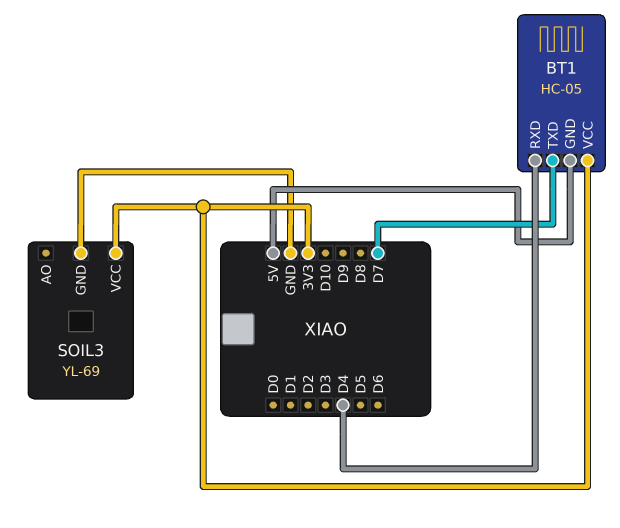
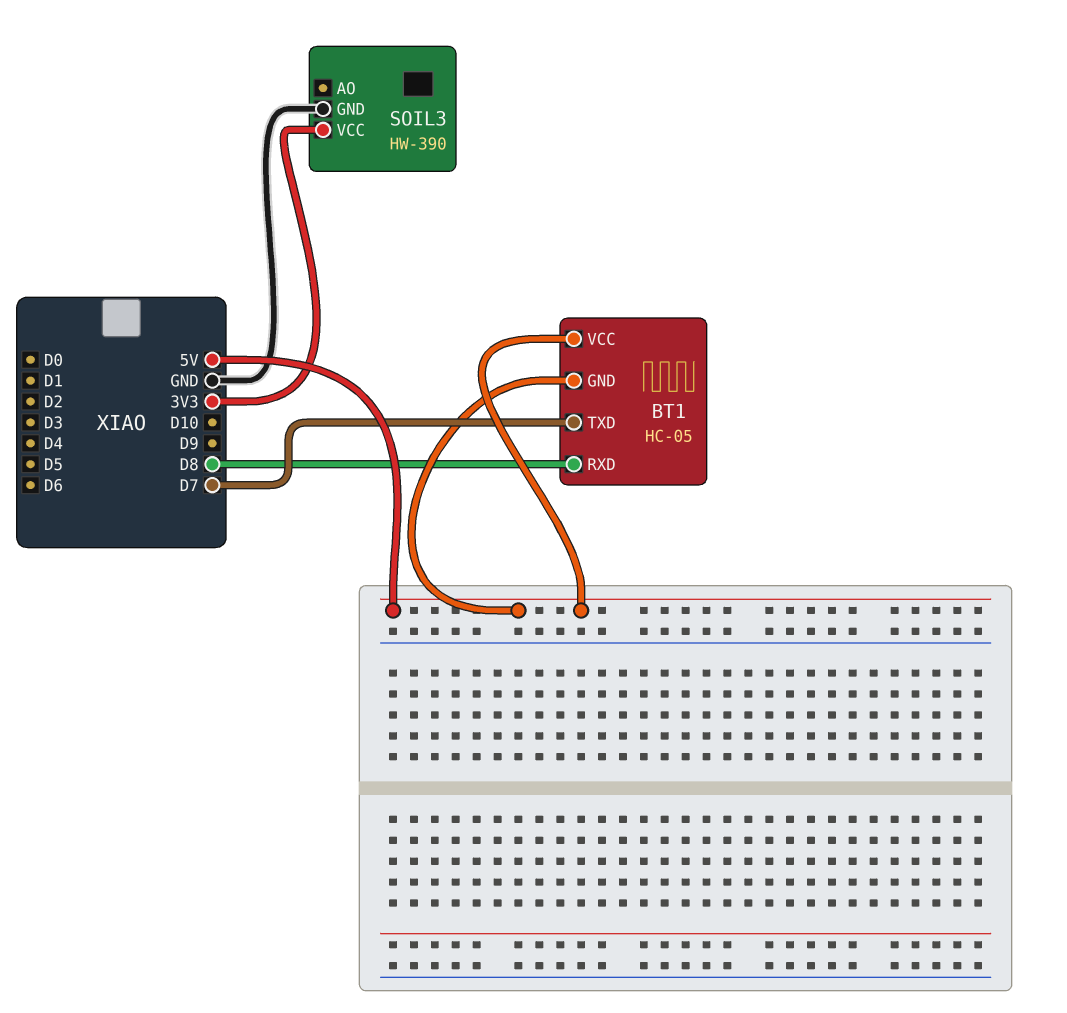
BT1 pin RXD: D4 -> D8
BT1 pin VCC: 3V3 -> 5V
SOIL3: YL-69 -> HW-390

